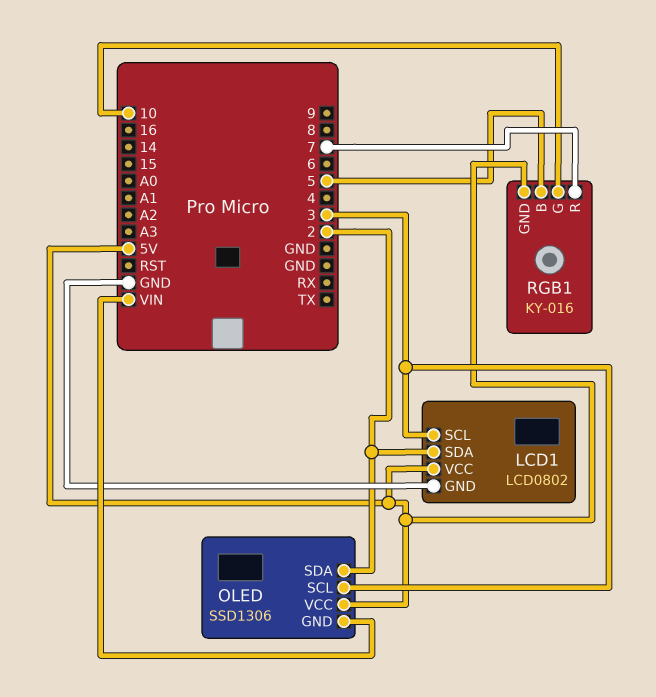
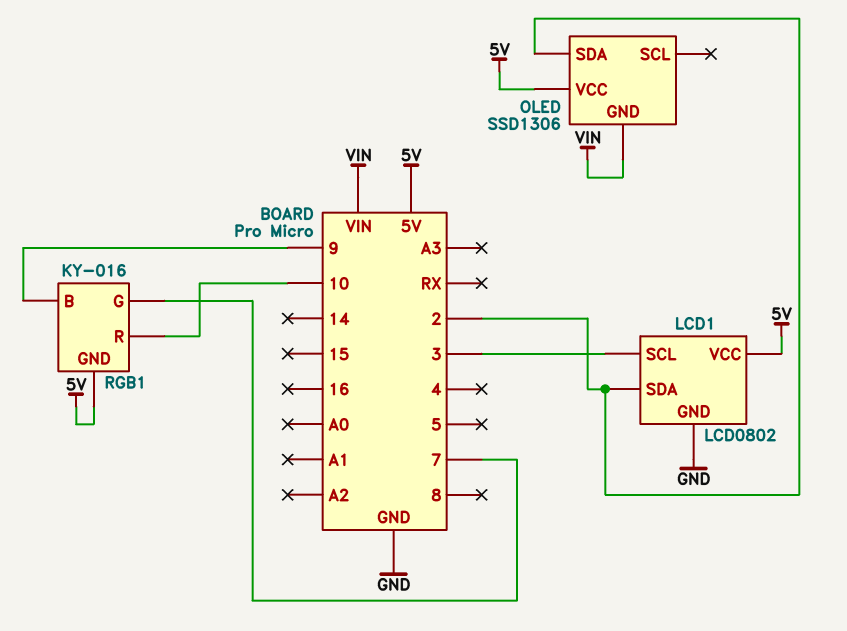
OLED pin SCL: 3 -> none
RGB1 pin B: 5 -> 9
RGB1 pin G: 10 -> 7
RGB1 pin R: 7 -> 10

